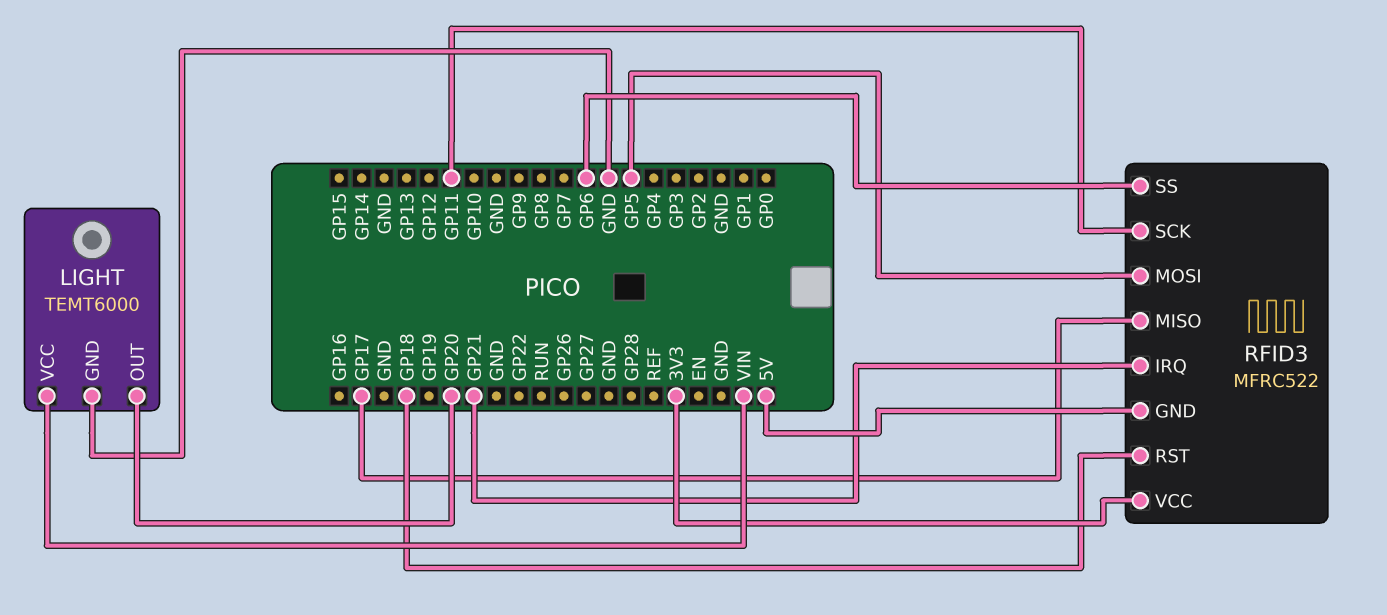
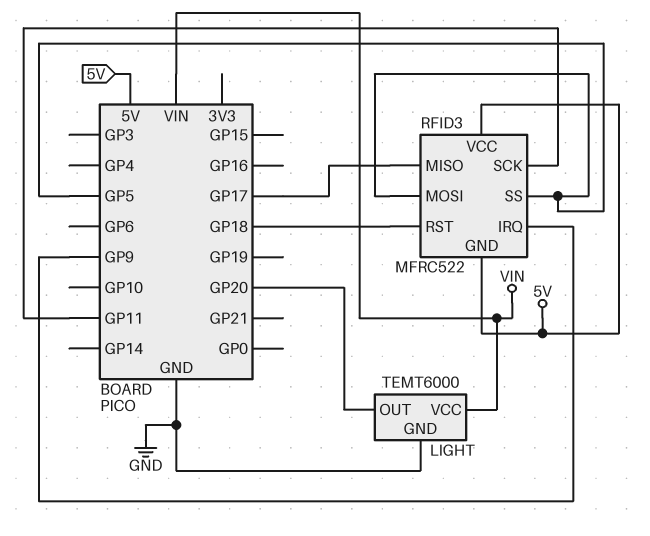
RFID3 pin IRQ: GP21 -> GP9
RFID3 pin SS: GP6 -> GP5
RFID3 pin VCC: 3V3 -> 5V

